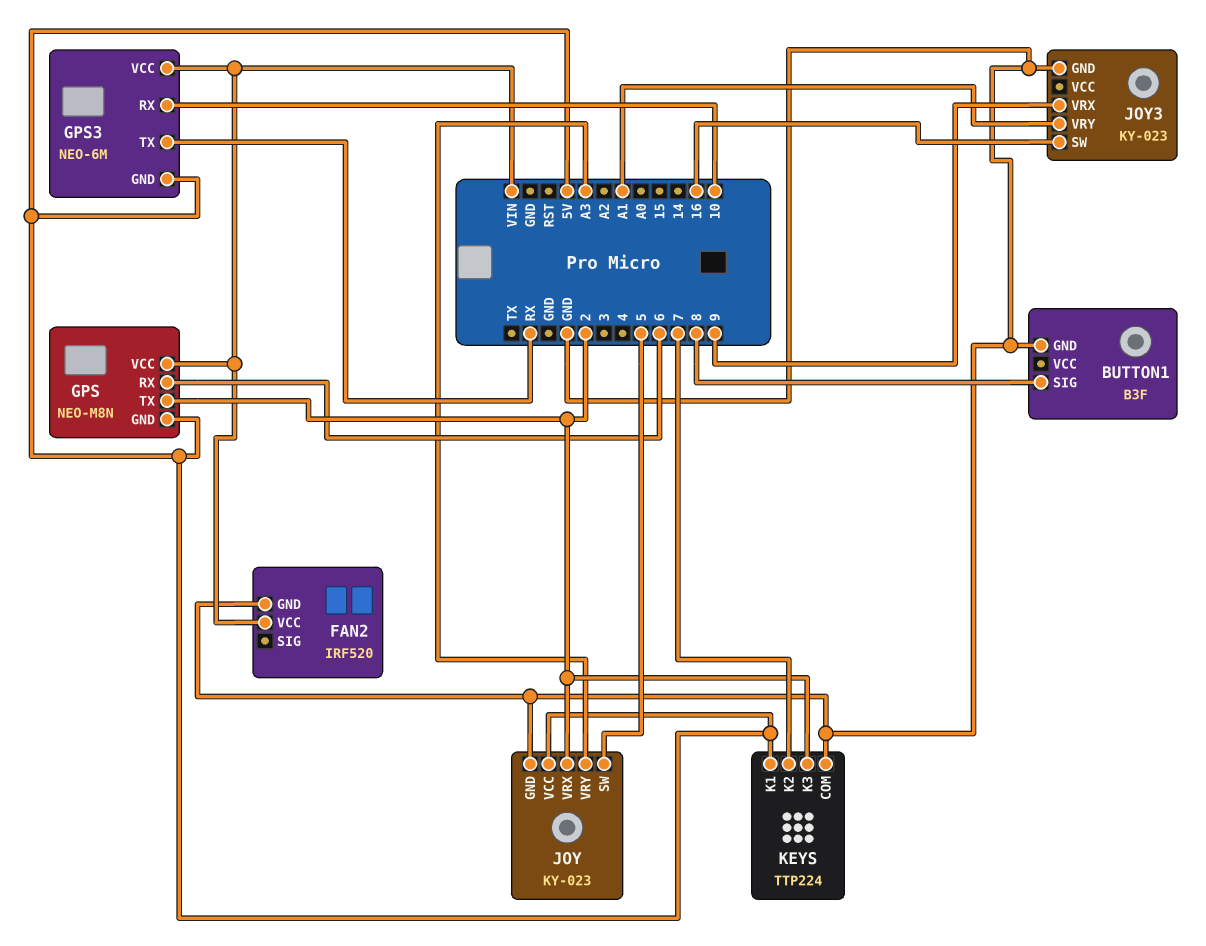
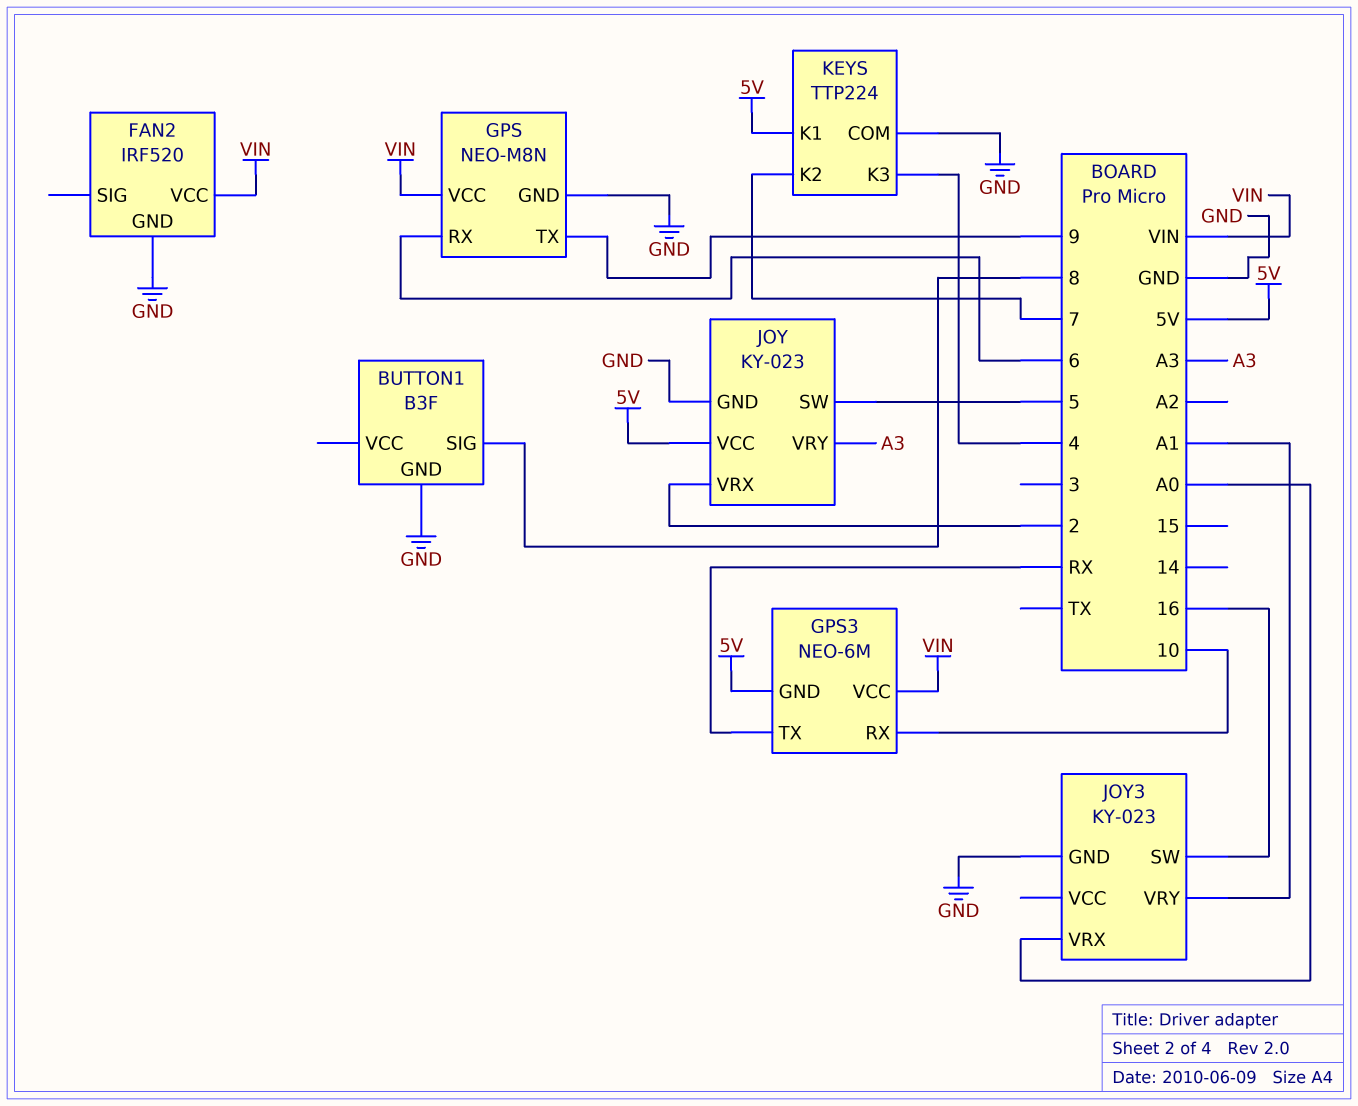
GPS pin GND: 5V -> GND
GPS pin TX: 2 -> 9
JOY3 pin VRX: 9 -> A0
KEYS pin K3: 2 -> 4

